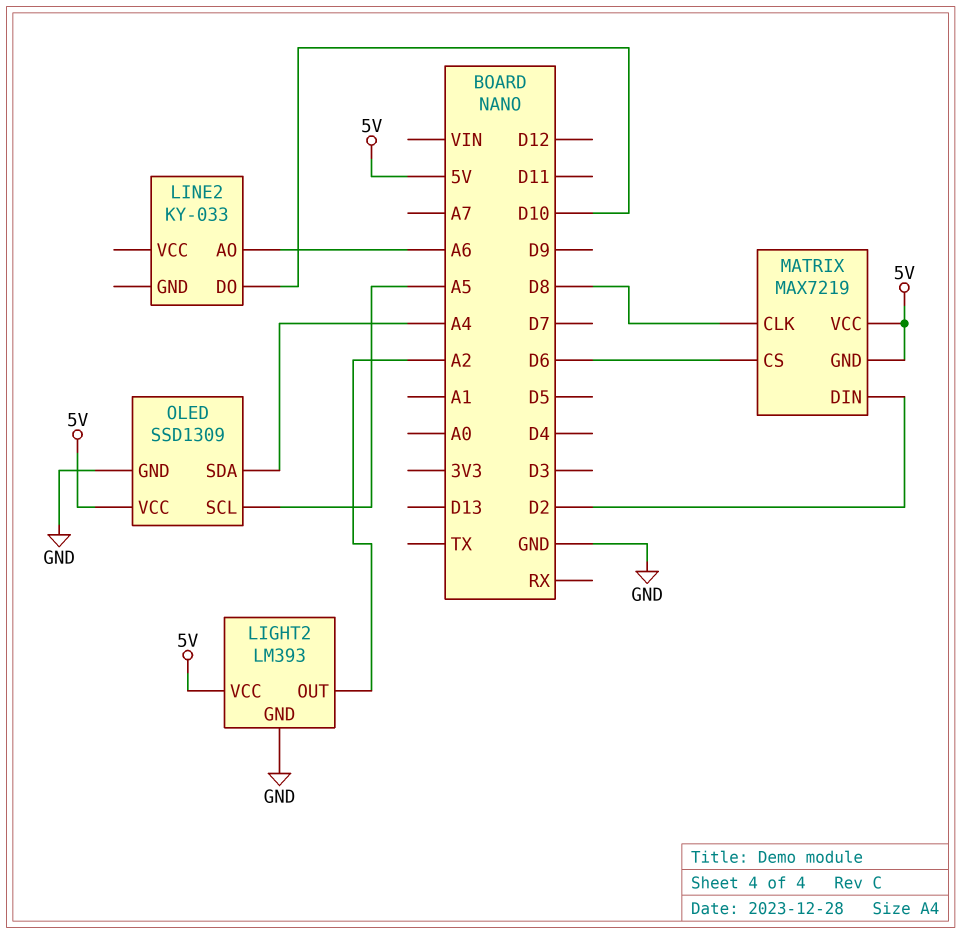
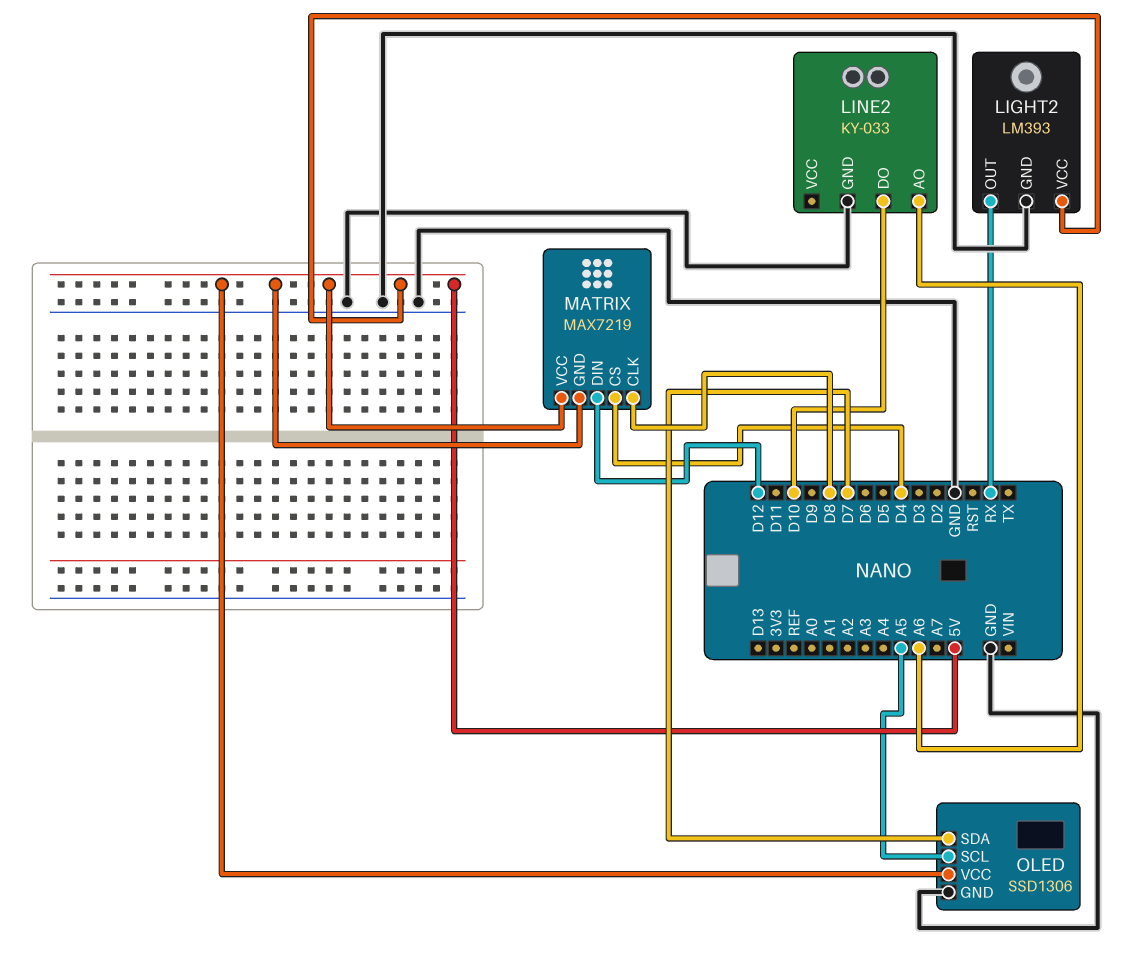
LIGHT2 pin OUT: A2 -> RX
LINE2 pin GND: none -> GND
MATRIX pin CS: D6 -> D4
MATRIX pin DIN: D2 -> D12
OLED: SSD1309 -> SSD1306
OLED pin SDA: A4 -> D7

